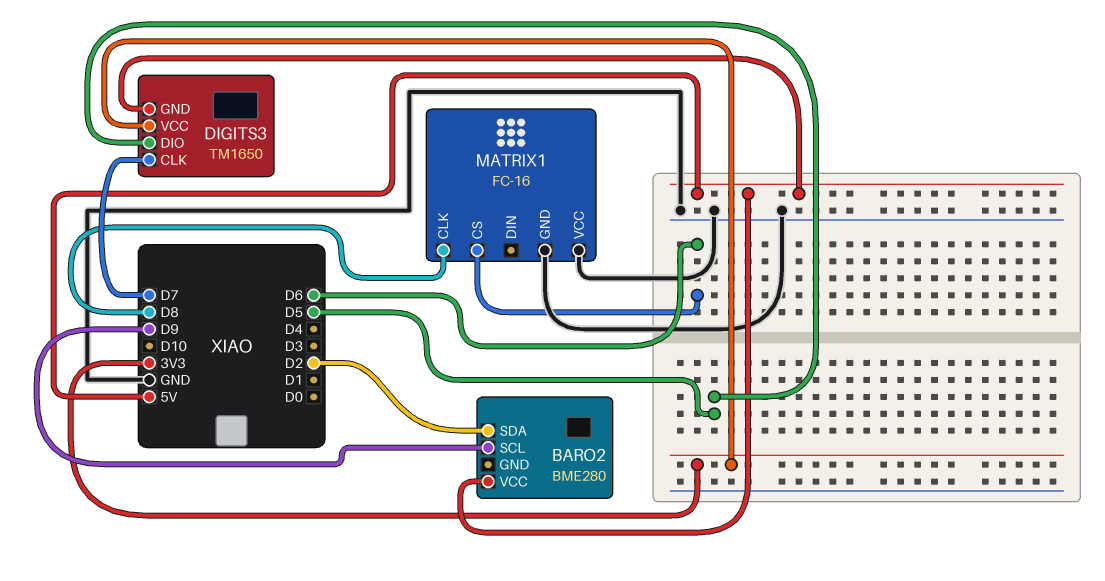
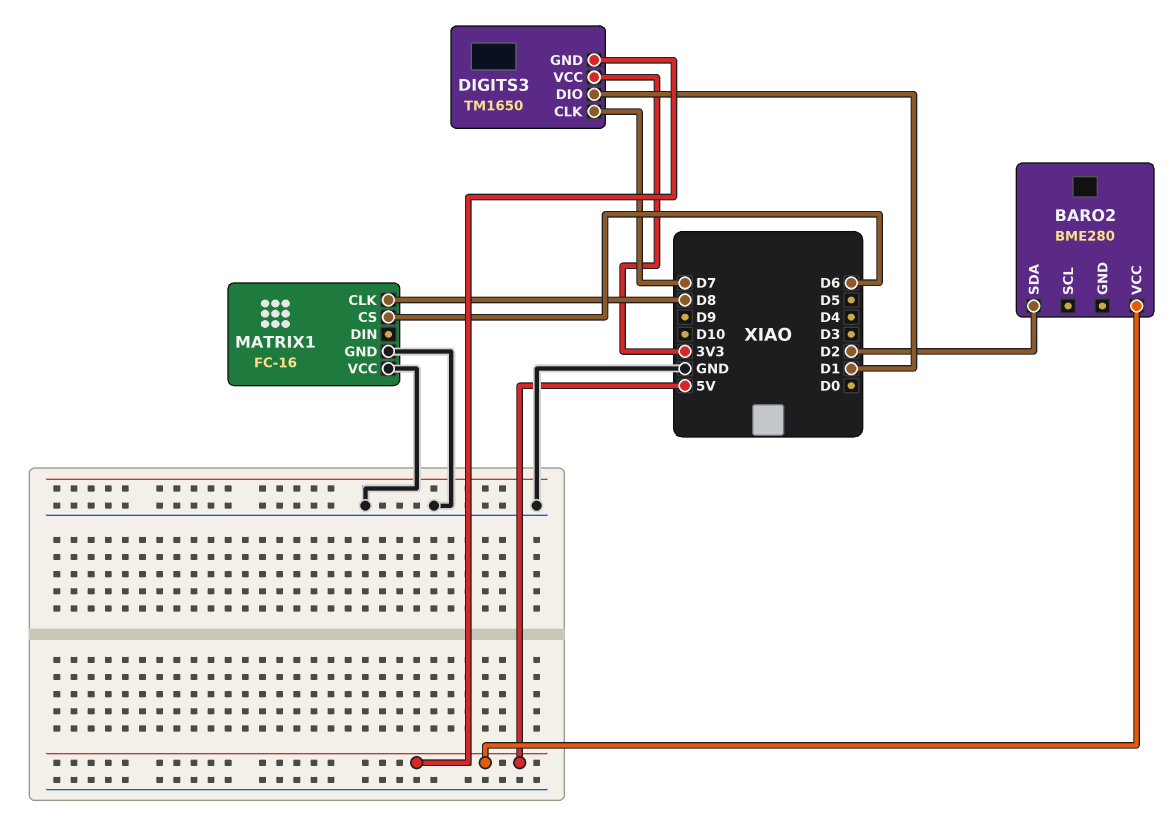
BARO2 pin SCL: D9 -> none
DIGITS3 pin DIO: D5 -> D1

